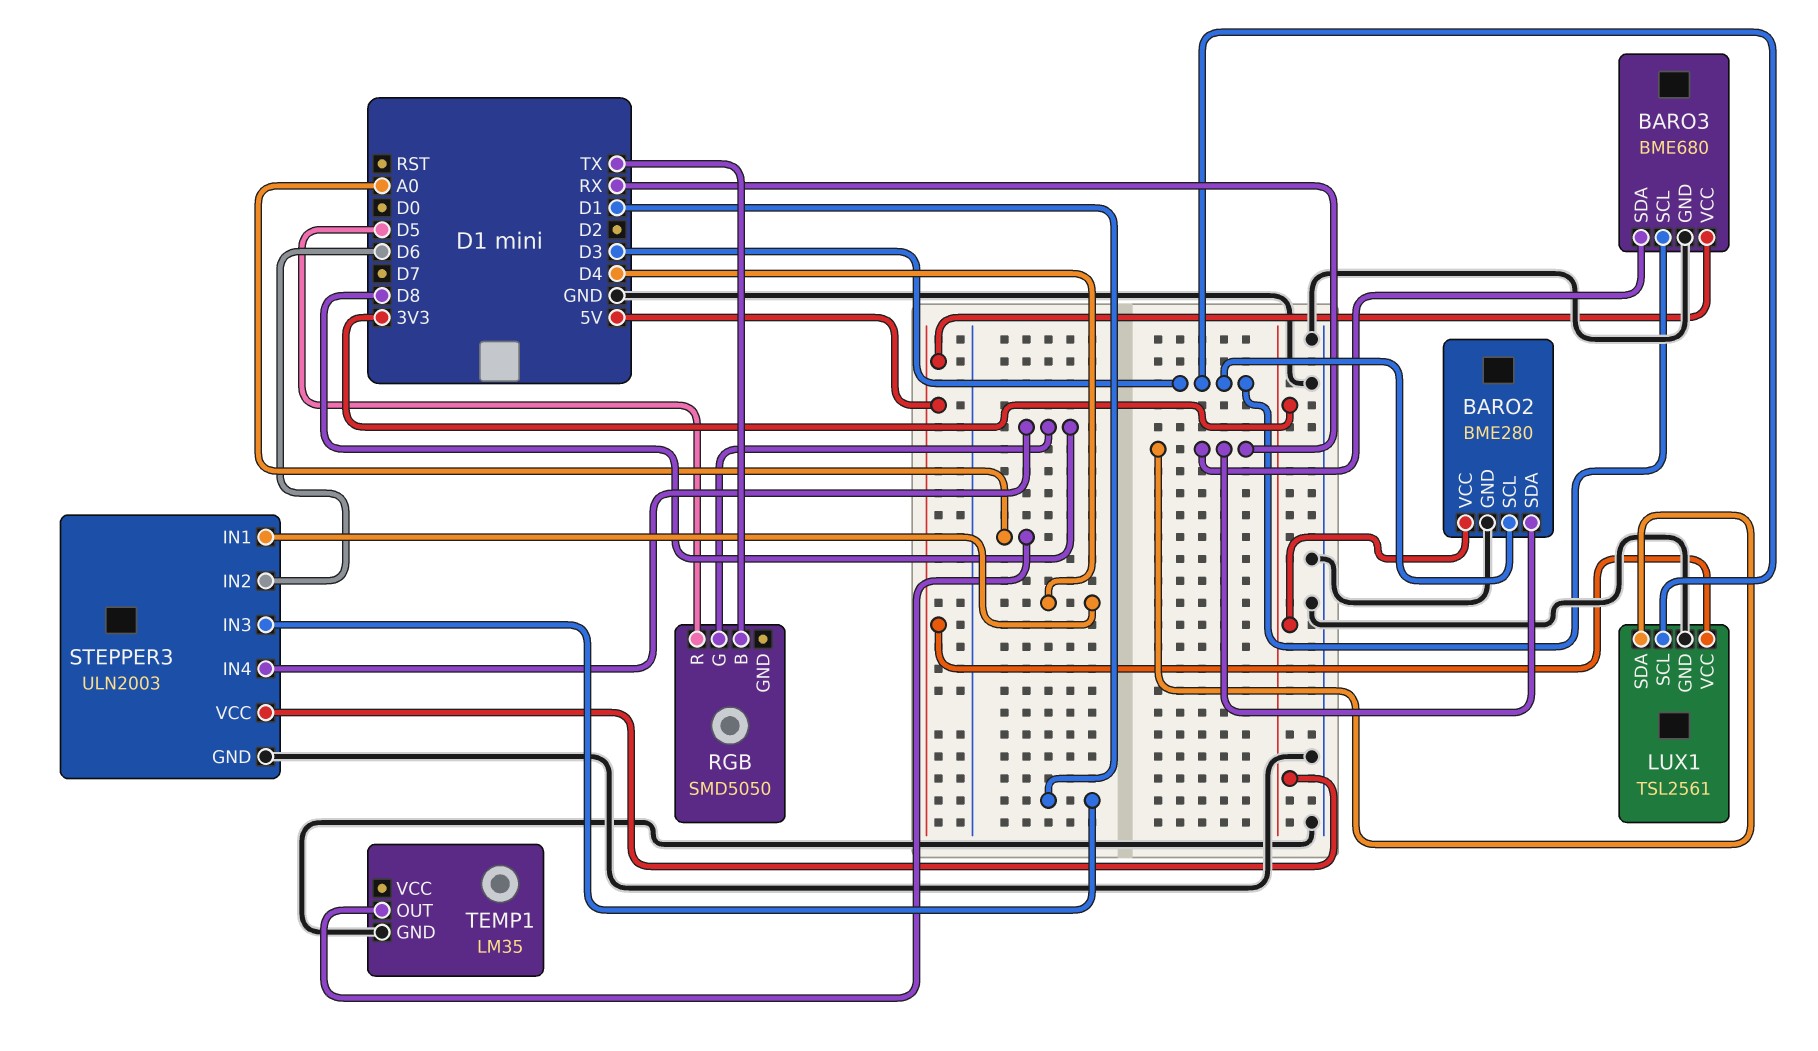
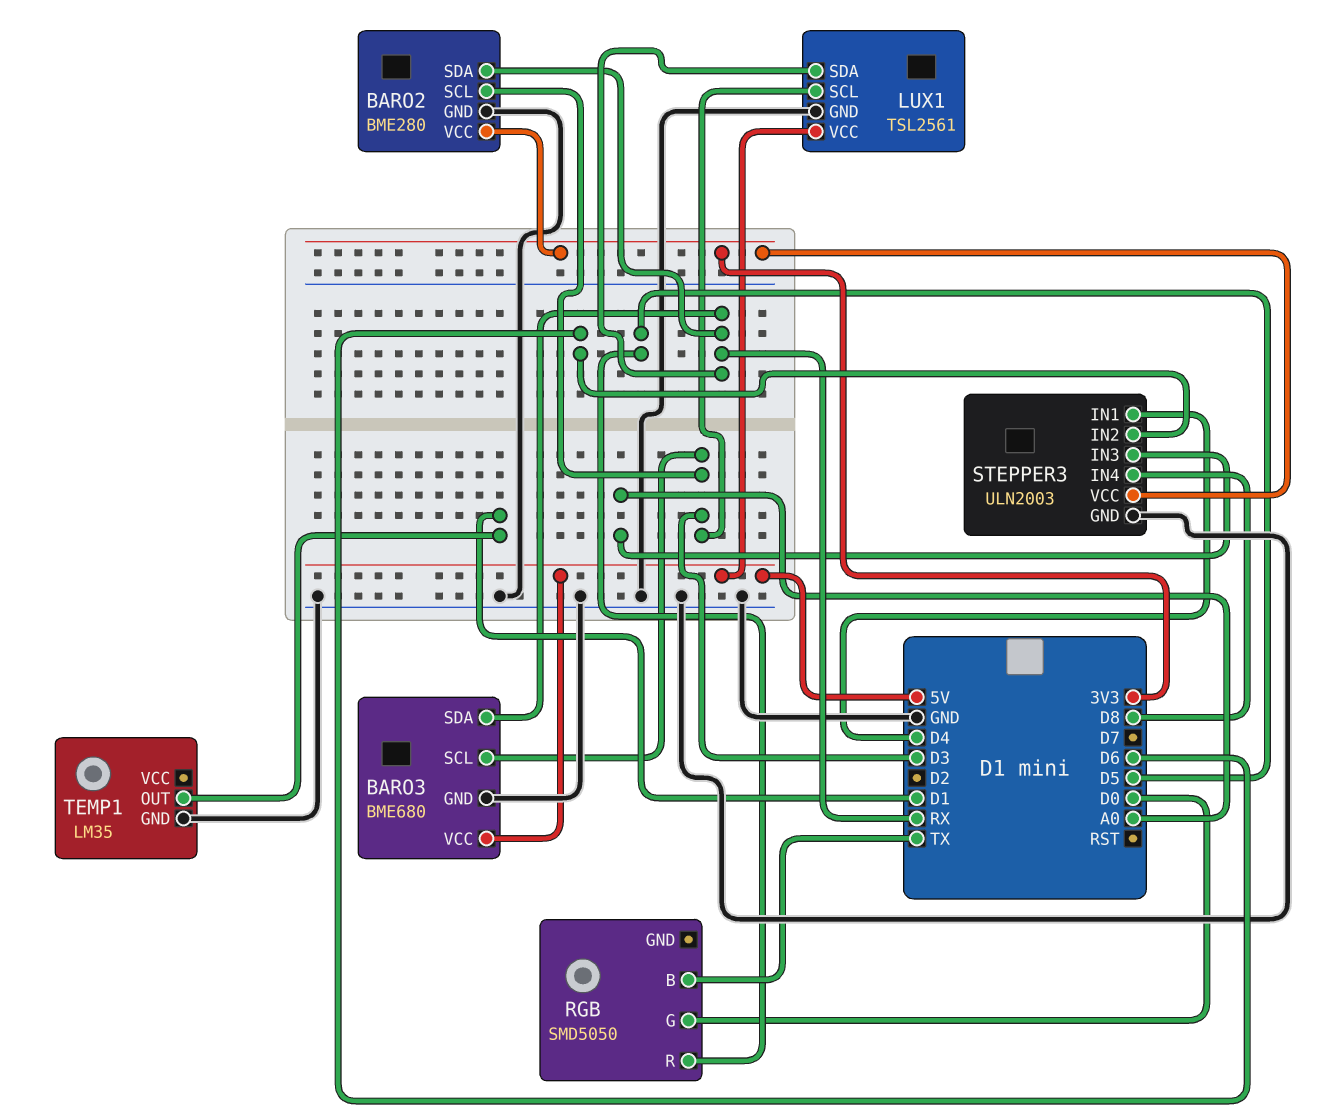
RGB pin G: D8 -> D0
STEPPER3 pin IN3: D1 -> A0
TEMP1 pin OUT: A0 -> D1

